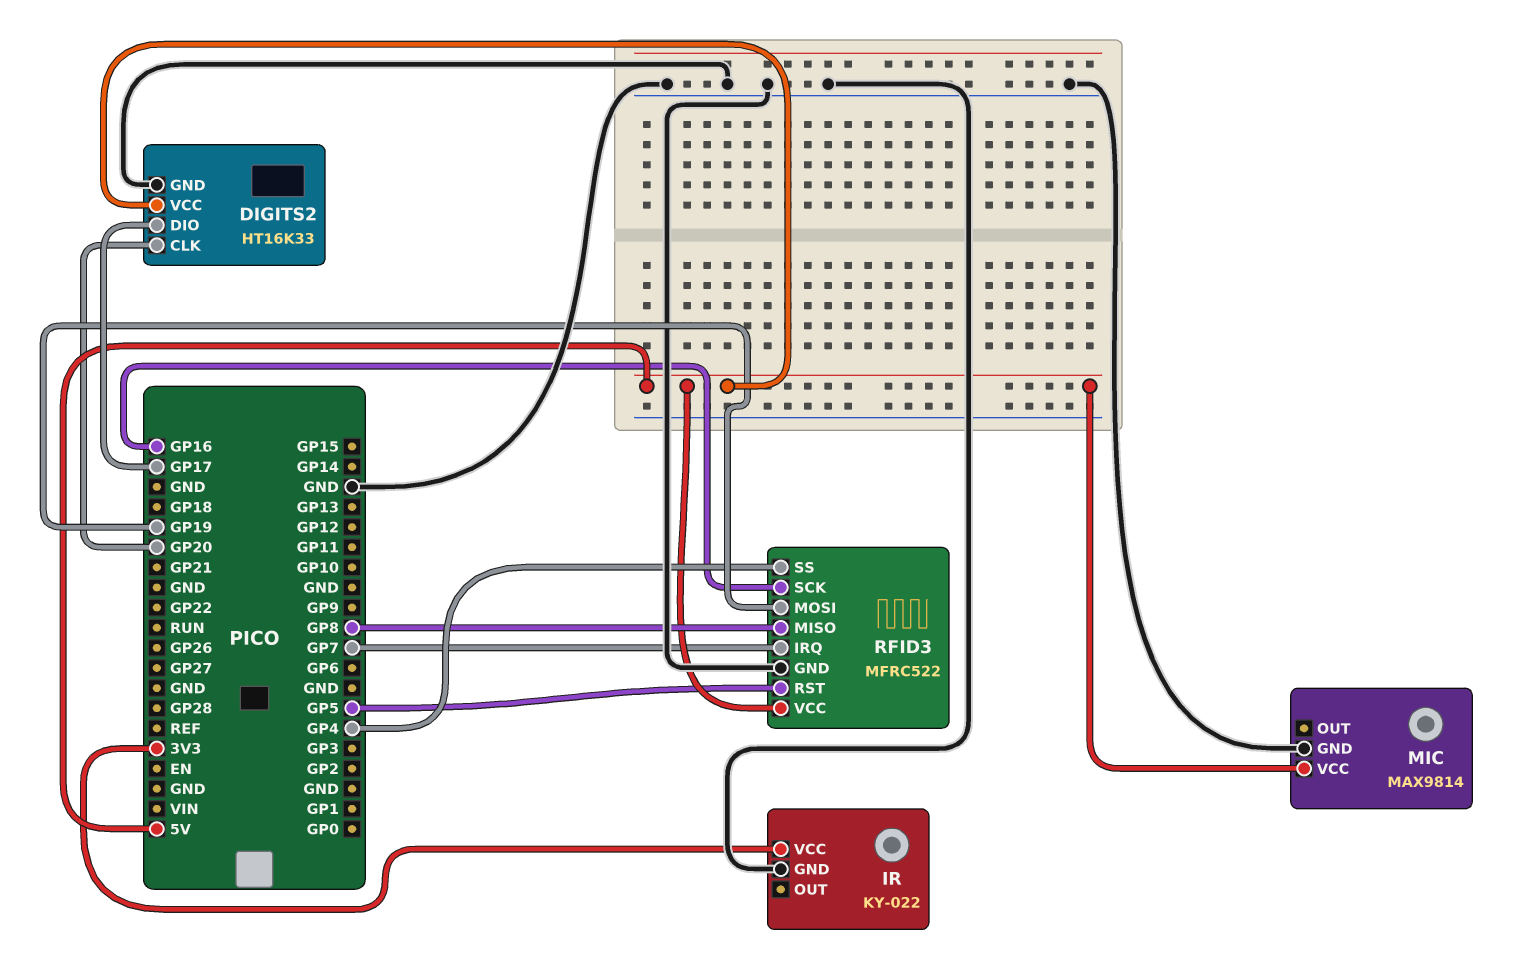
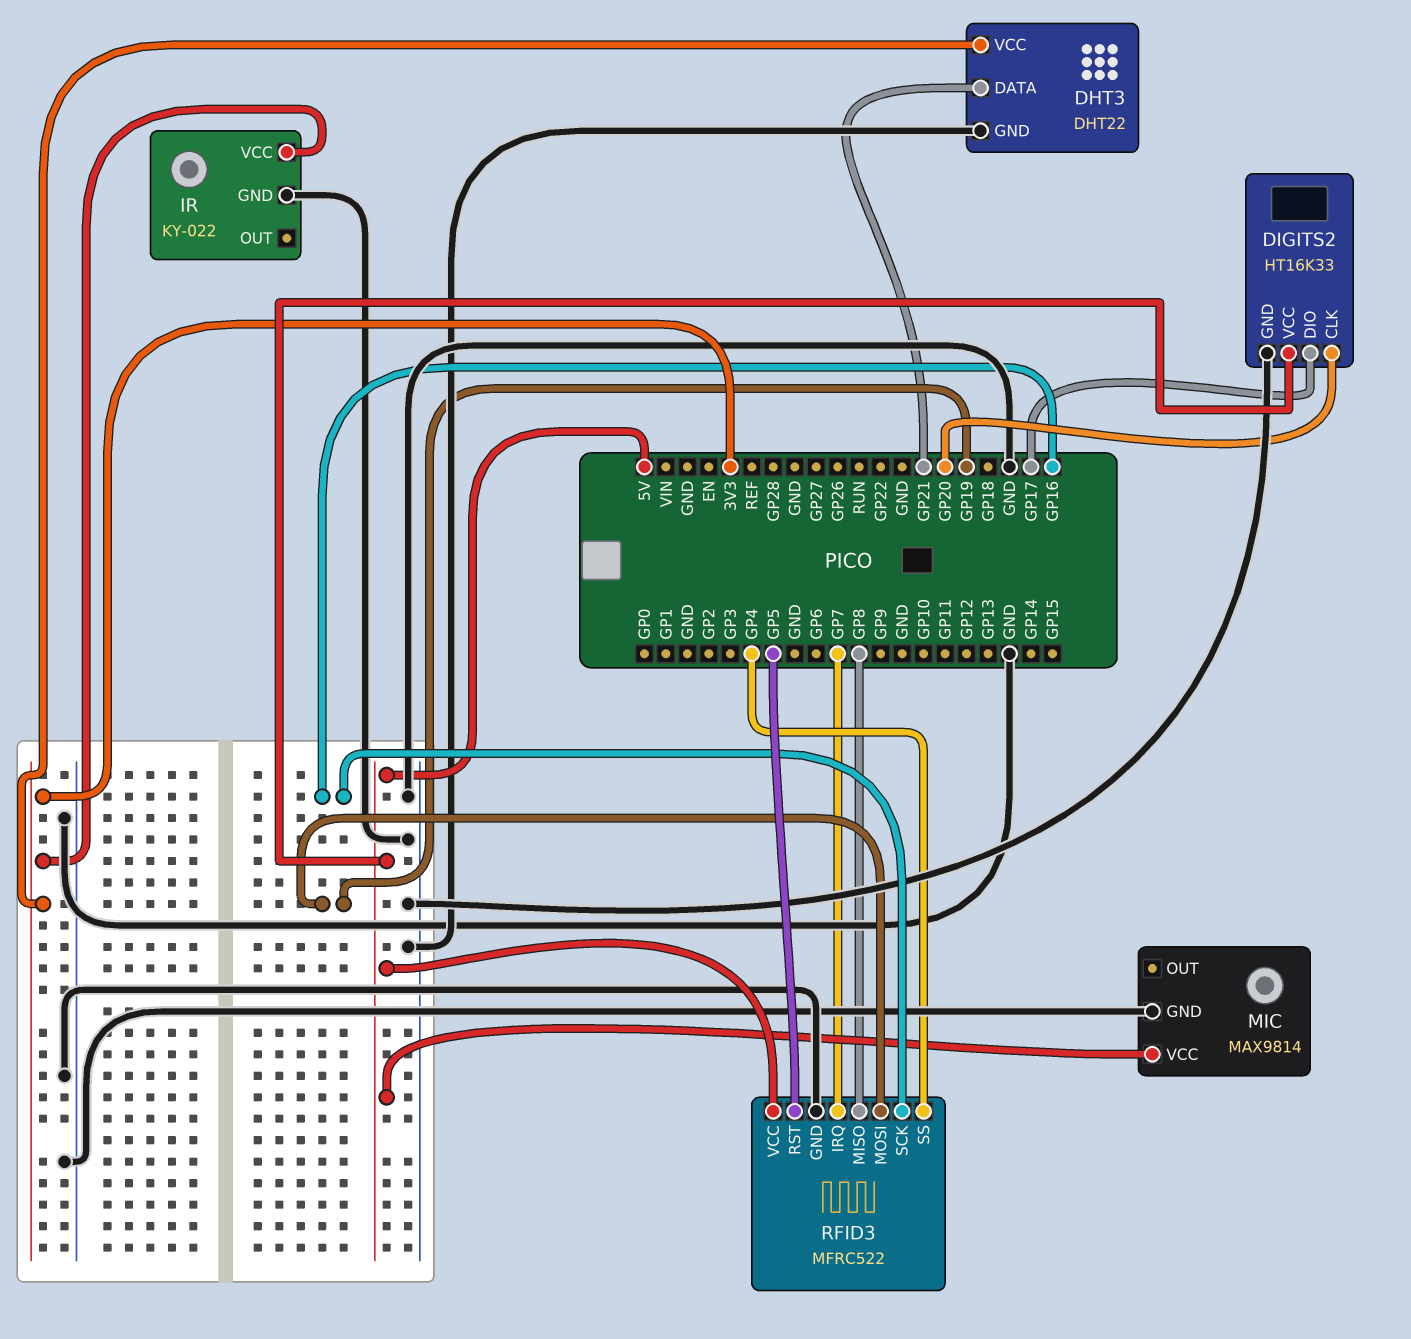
DHT3: none -> DHT22
DHT3 pin DATA: none -> GP21
DHT3 pin GND: none -> GND
DHT3 pin VCC: none -> 3V3

